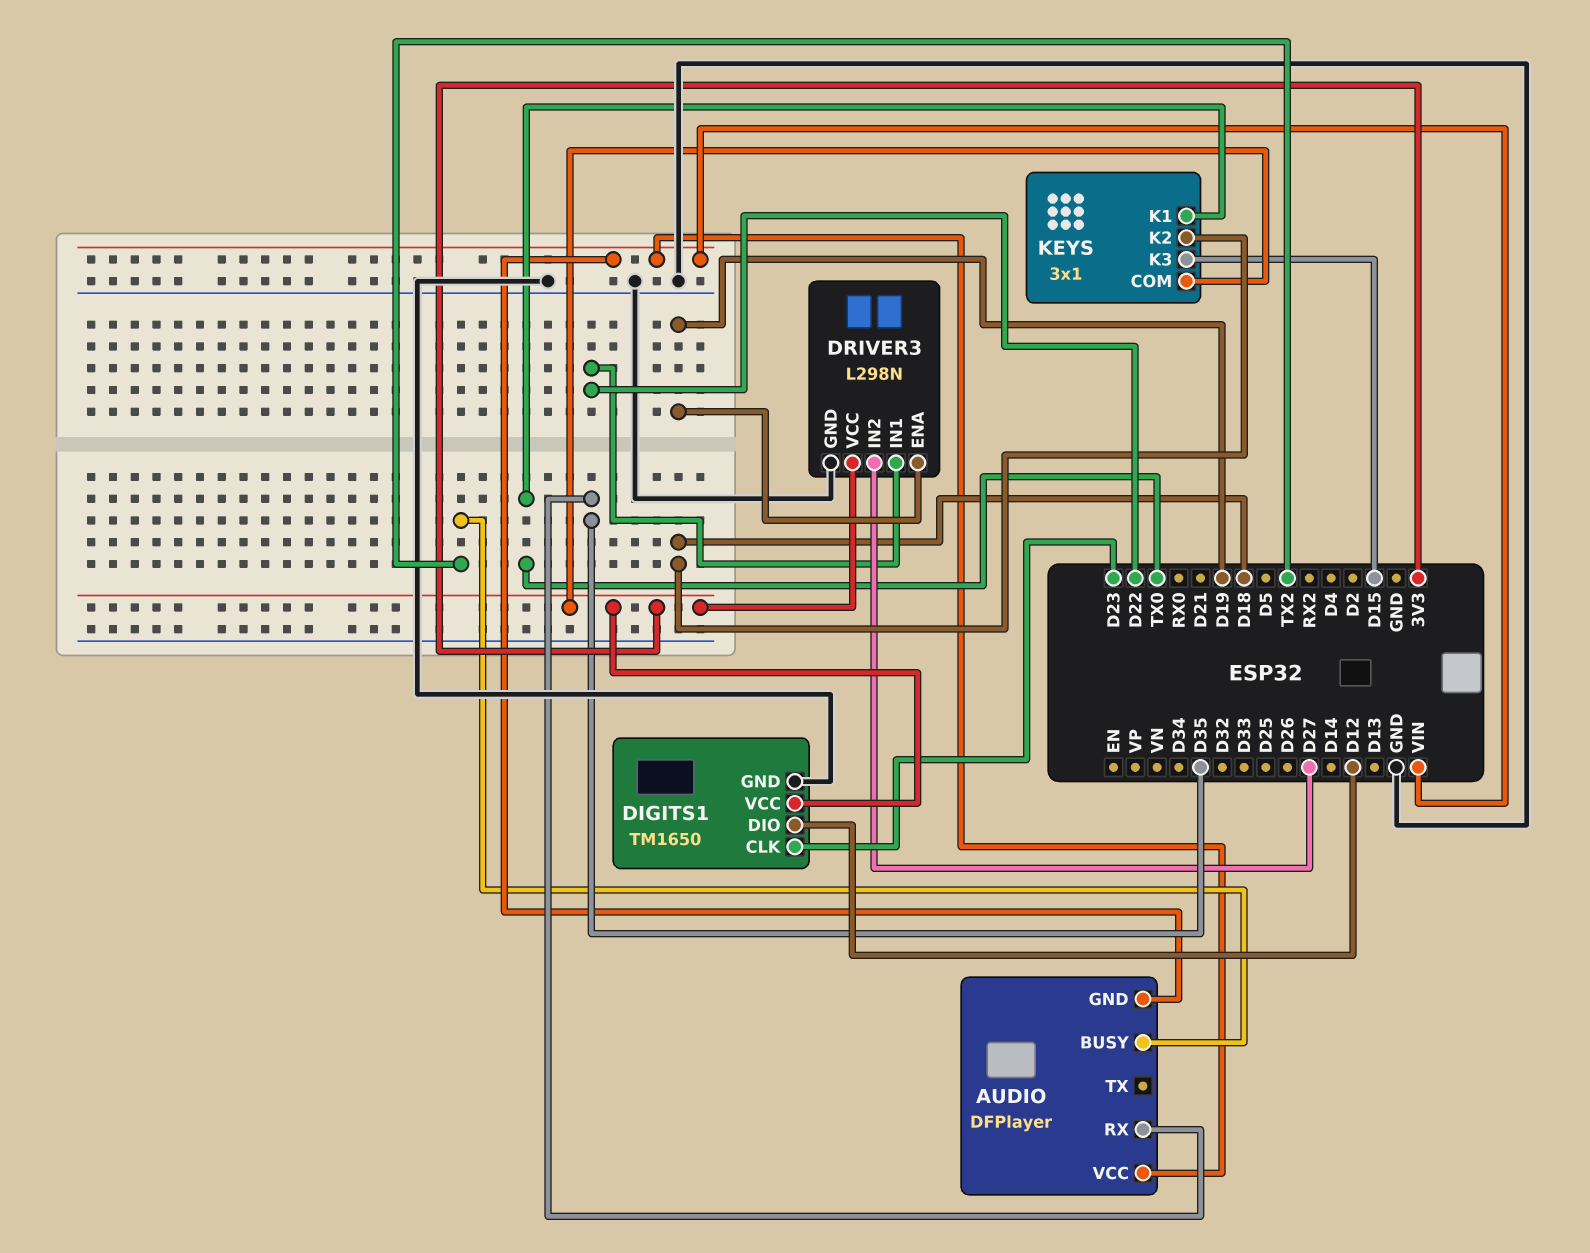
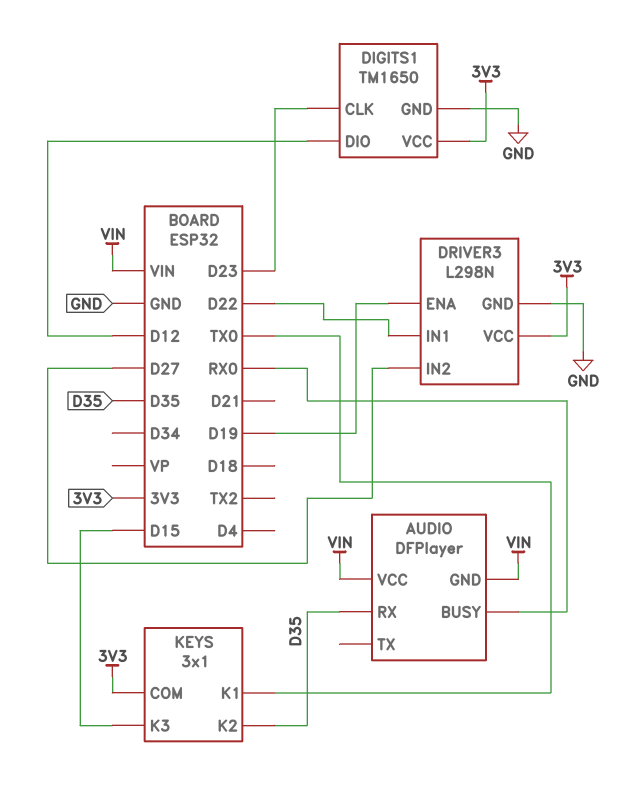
AUDIO pin BUSY: TX2 -> RX0
KEYS pin K2: D18 -> D35

